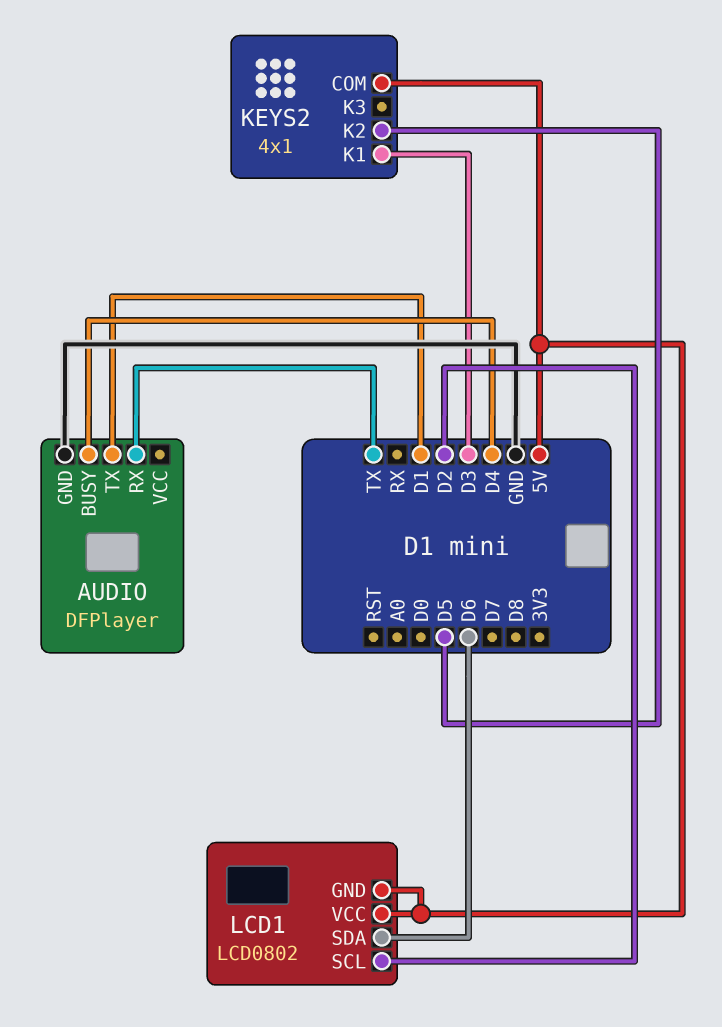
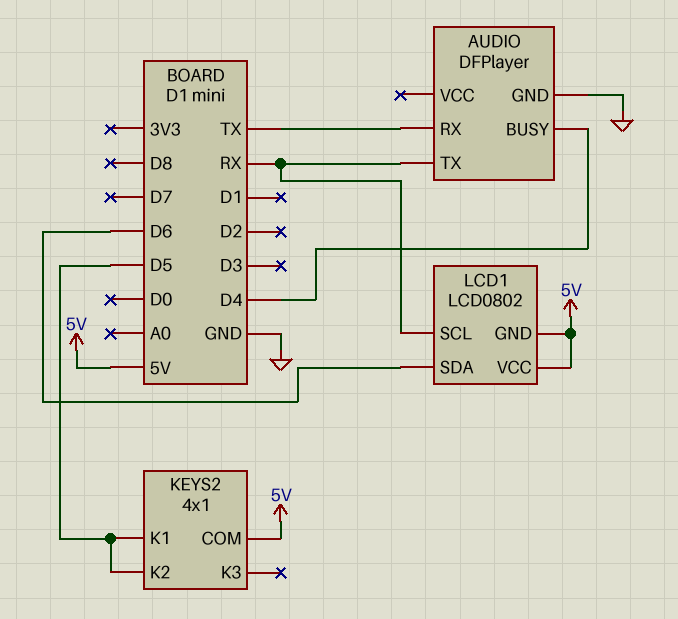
AUDIO pin TX: D1 -> RX
KEYS2 pin K1: D3 -> D5
LCD1 pin SCL: D2 -> RX

